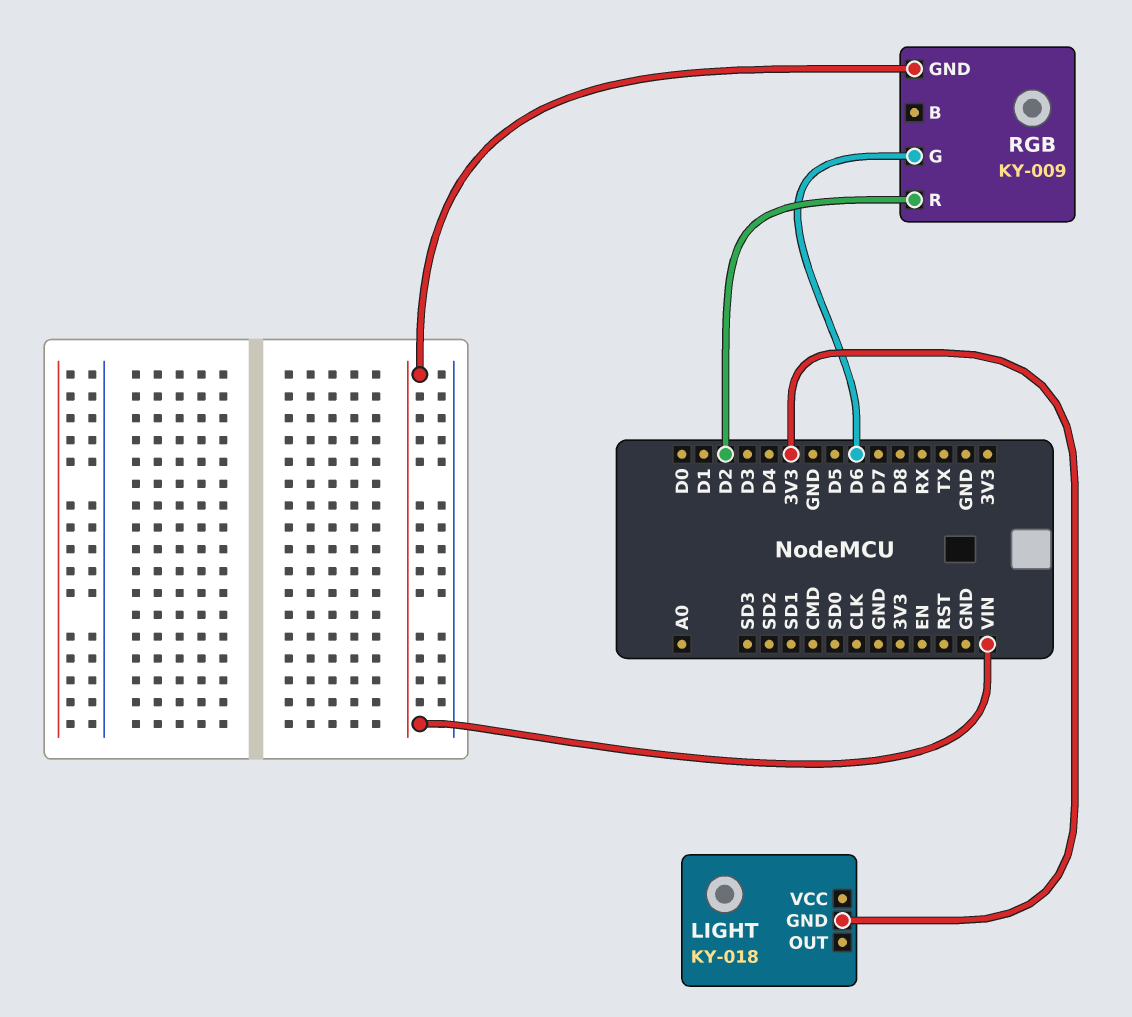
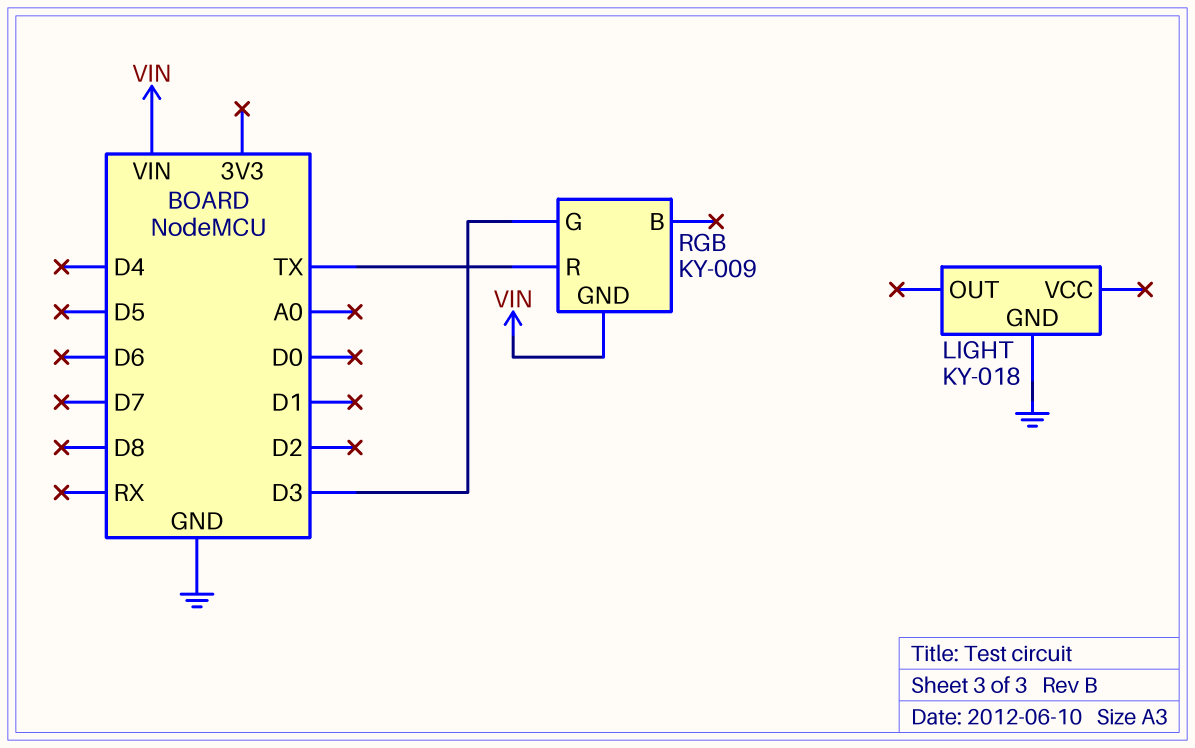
LIGHT pin GND: 3V3 -> GND
RGB pin G: D6 -> D3
RGB pin R: D2 -> TX

